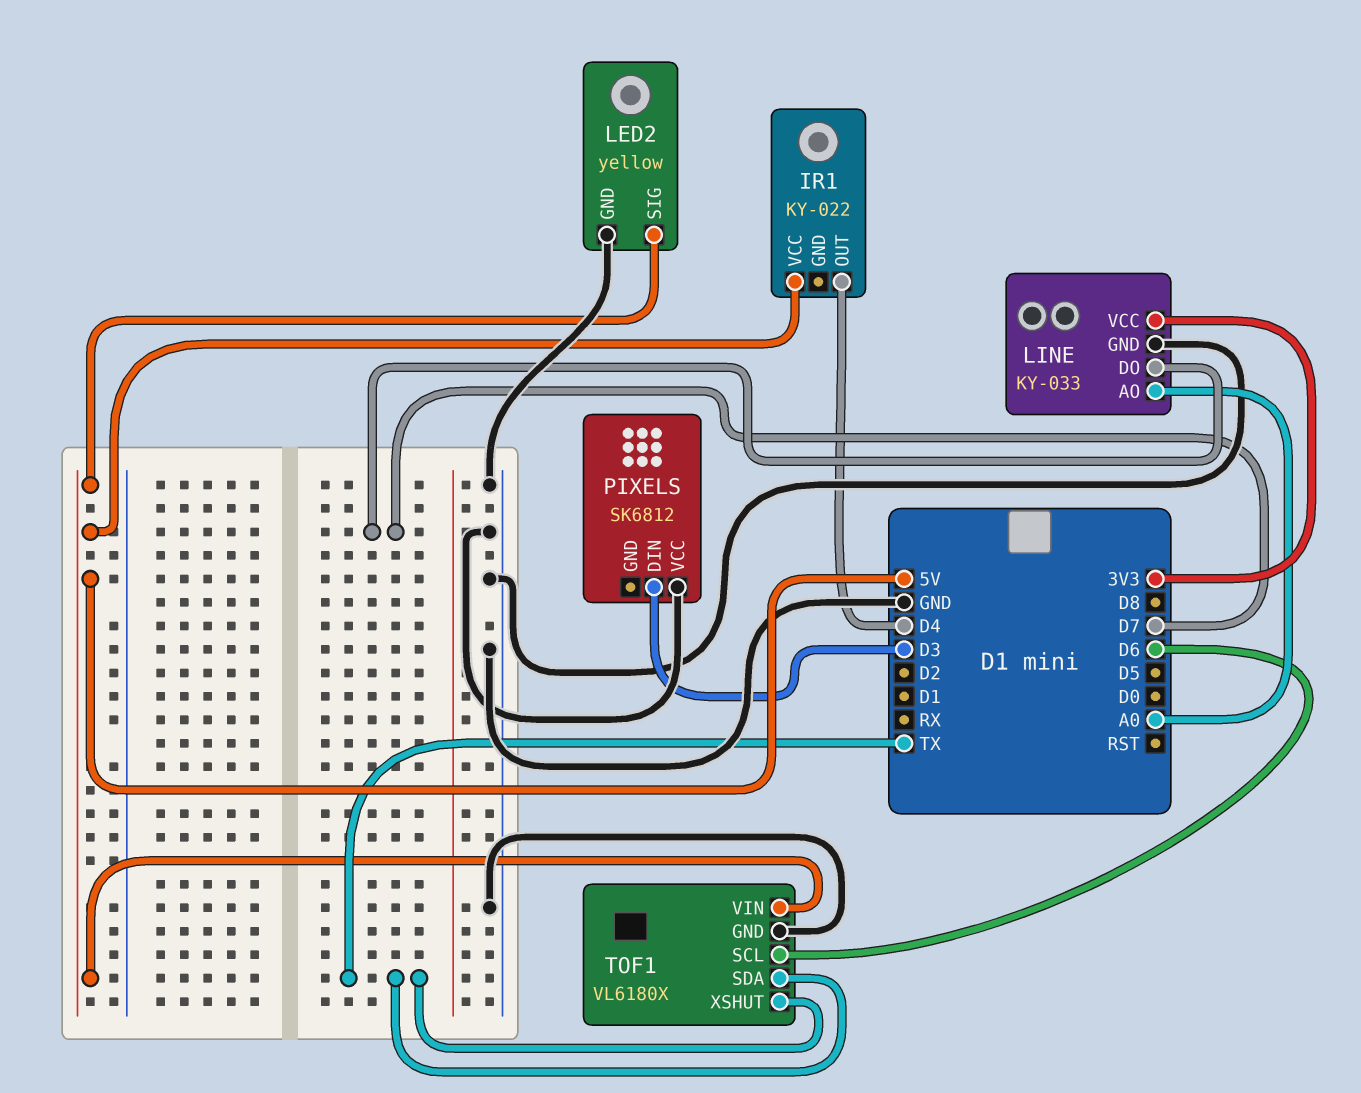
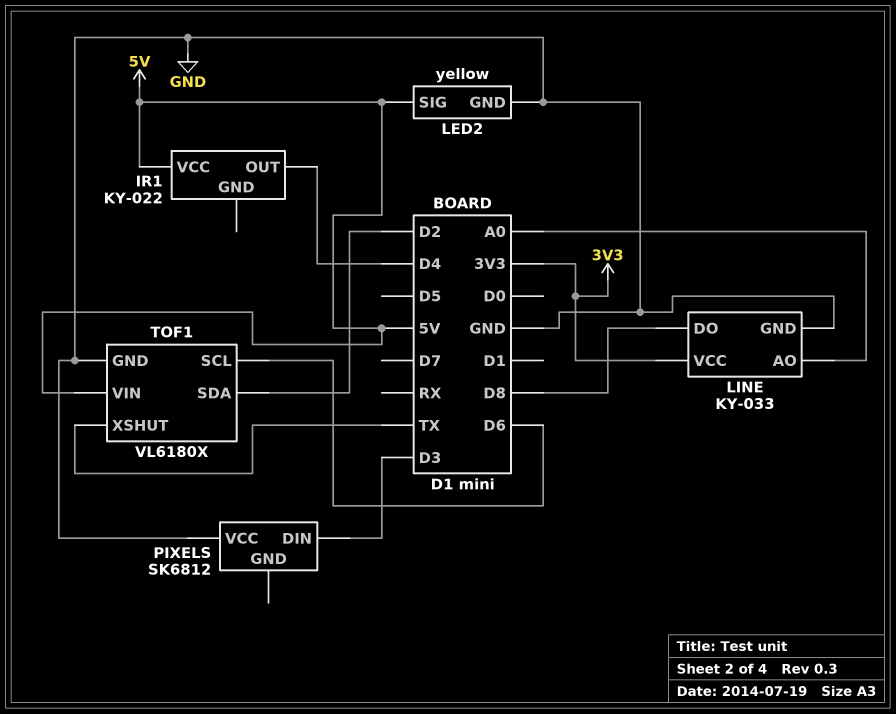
LINE pin DO: D7 -> D8
TOF1 pin SDA: TX -> D2

